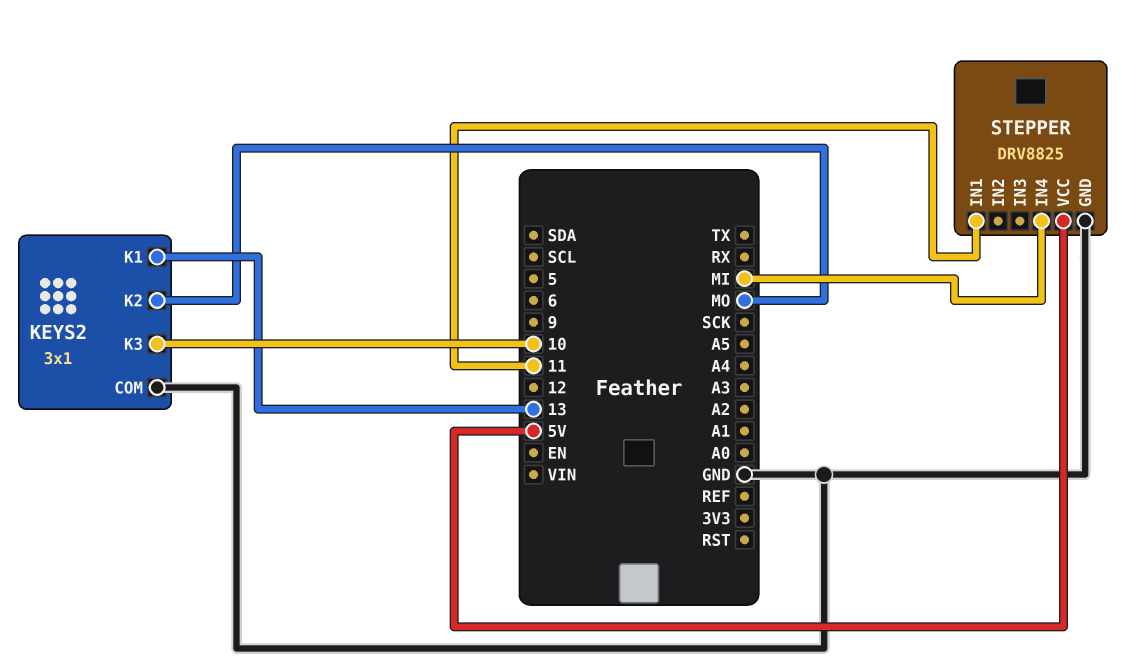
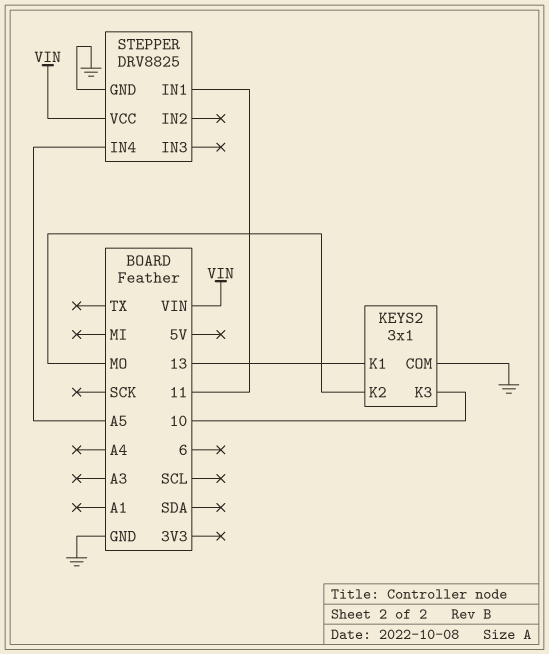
STEPPER pin IN4: MI -> A5
STEPPER pin VCC: 5V -> VIN

